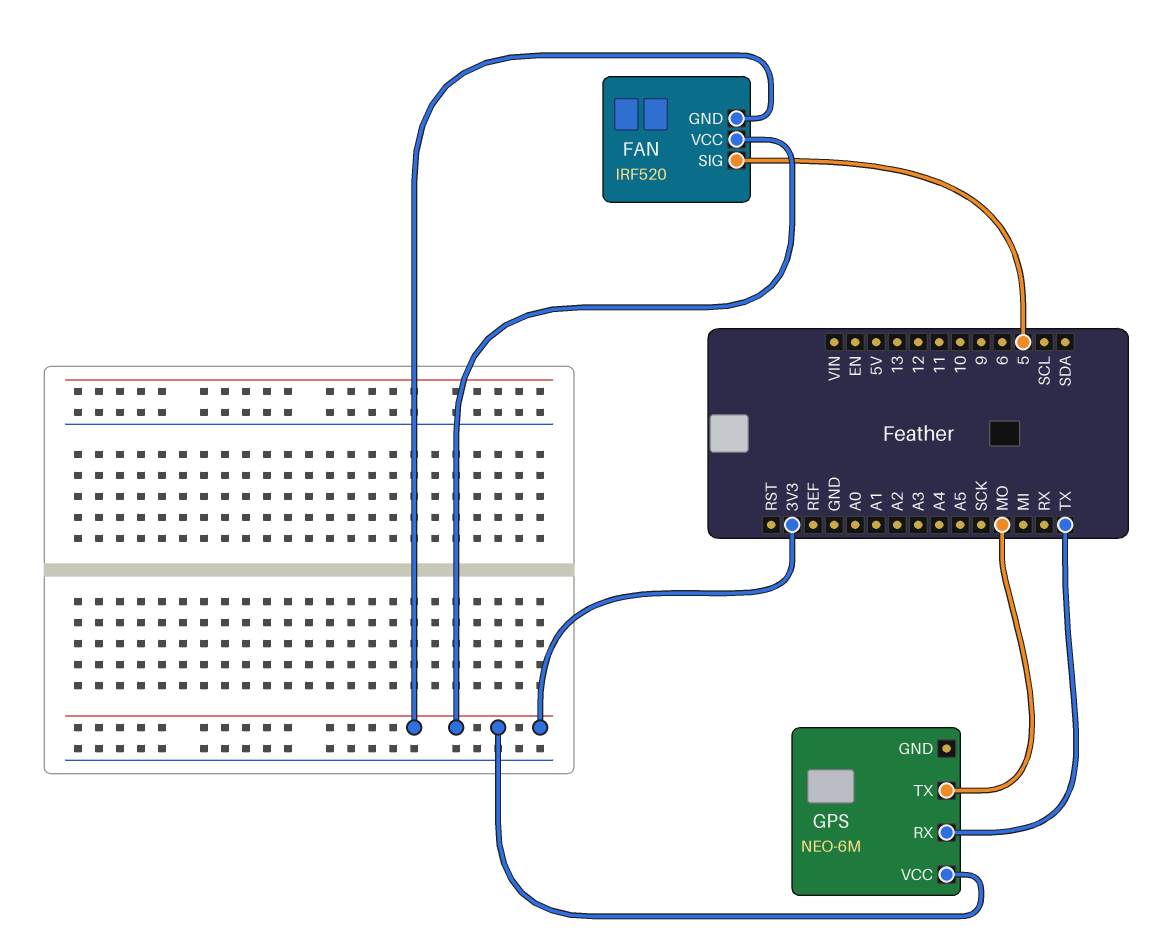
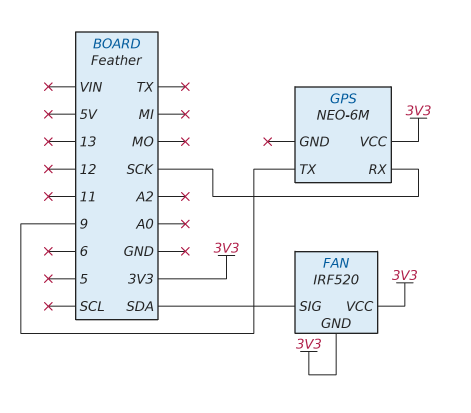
FAN pin SIG: 5 -> SDA
GPS pin RX: TX -> SCK
GPS pin TX: MO -> 9

